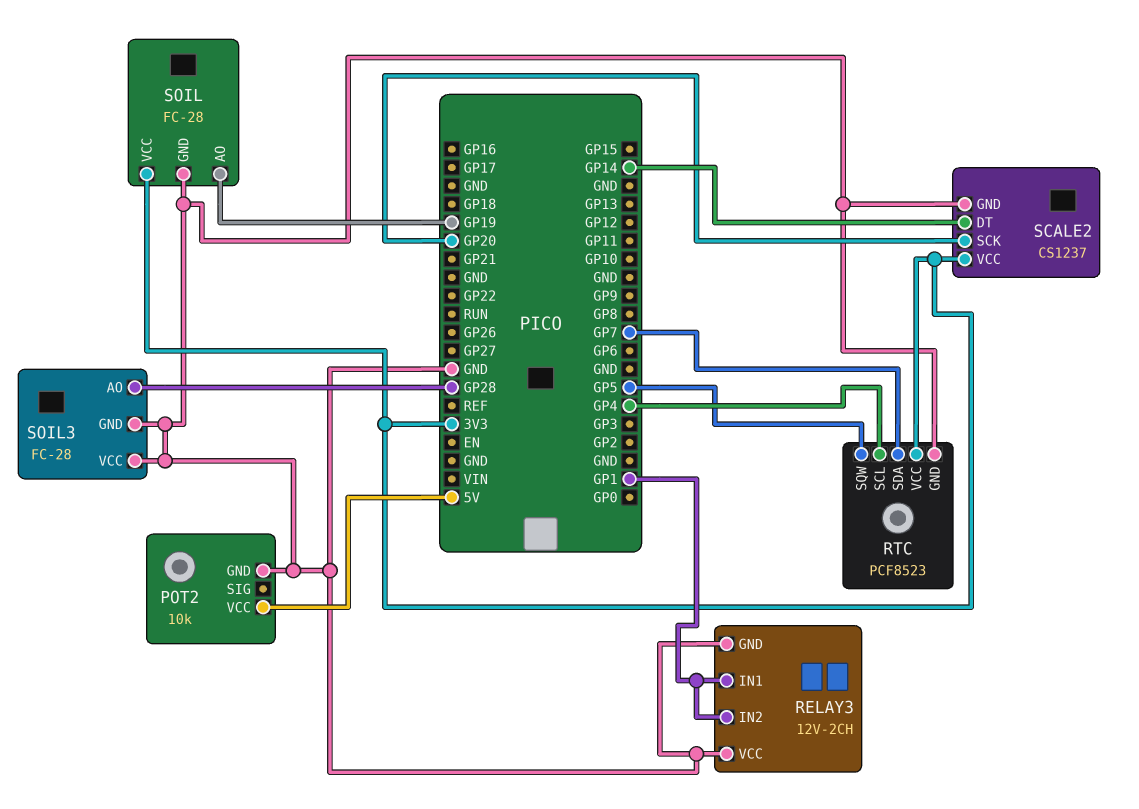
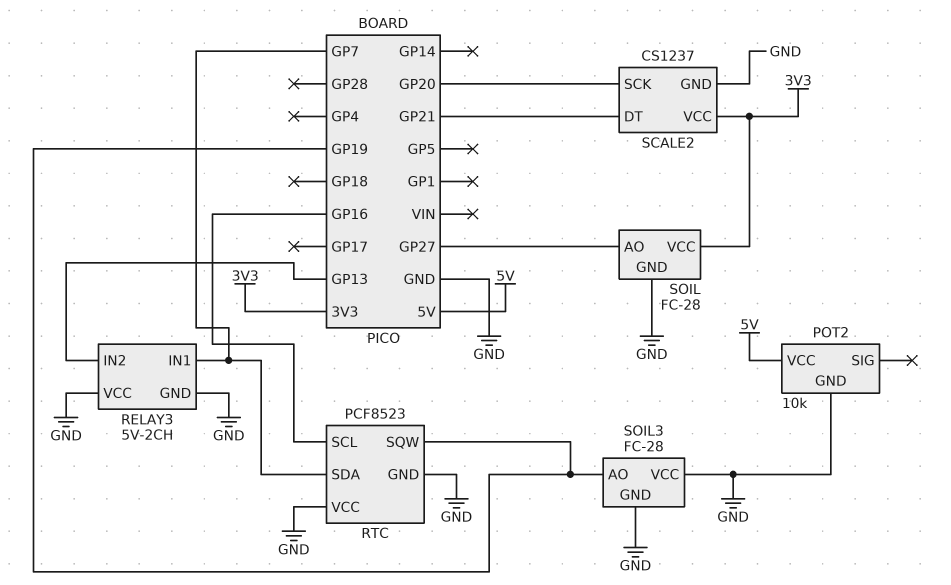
RELAY3: 12V-2CH -> 5V-2CH
RELAY3 pin IN1: GP1 -> GP7
RELAY3 pin IN2: GP1 -> GP13
RTC pin SCL: GP4 -> GP16
RTC pin SQW: GP5 -> GP19
RTC pin VCC: 3V3 -> GND
SCALE2 pin DT: GP14 -> GP21
SOIL pin AO: GP19 -> GP27
SOIL3 pin AO: GP28 -> GP19

